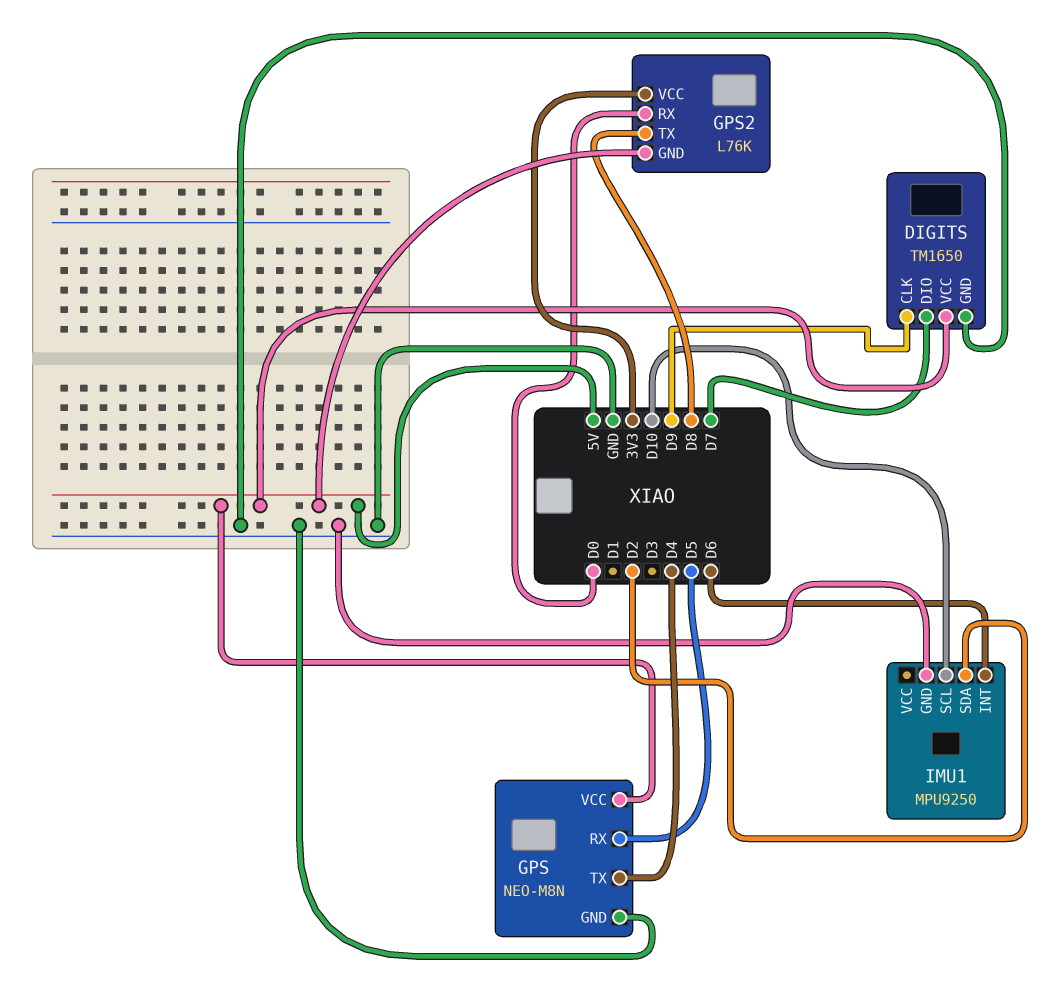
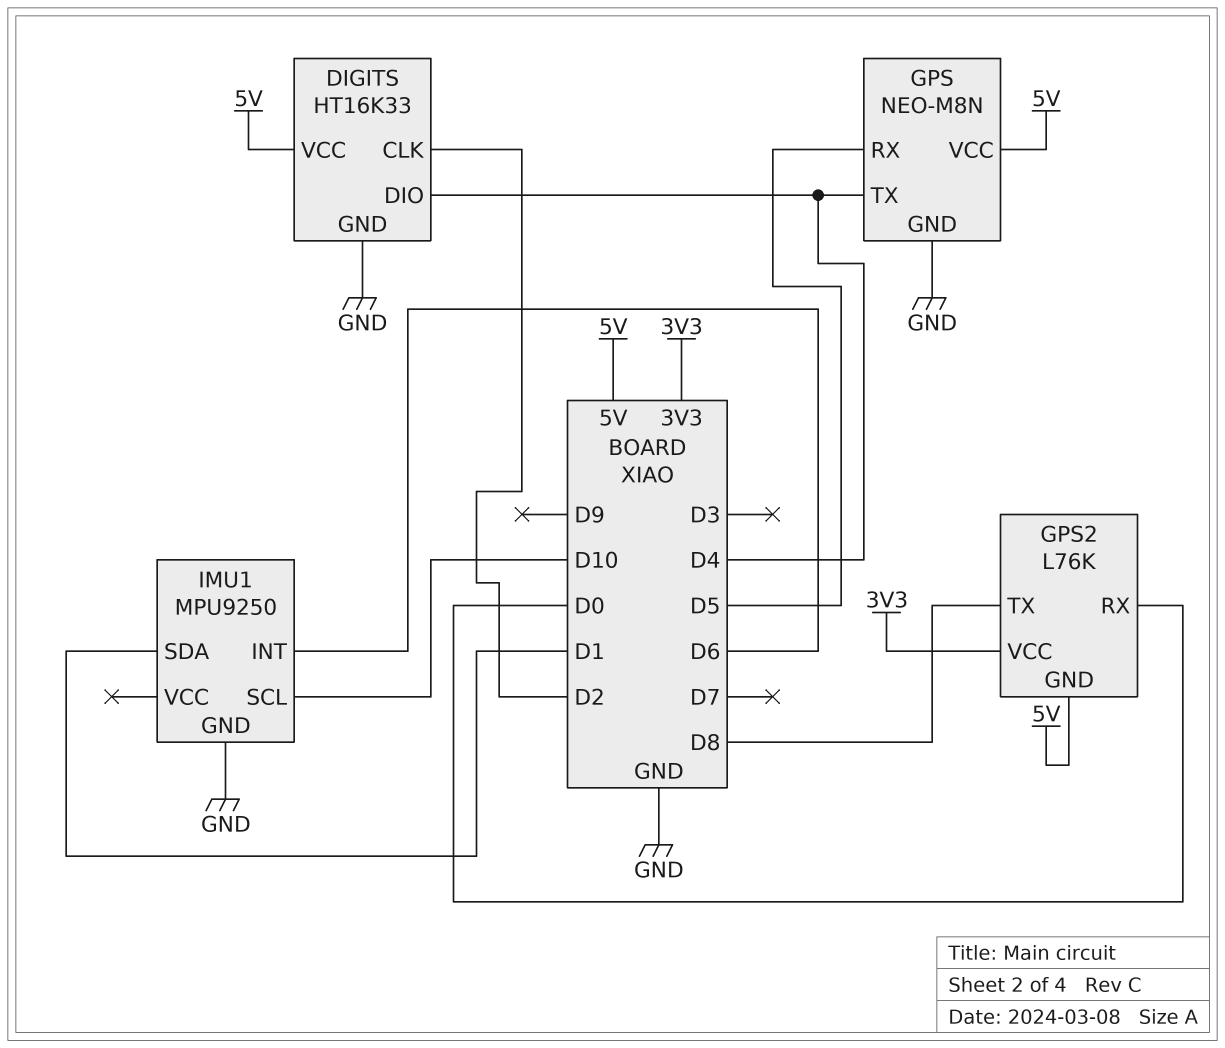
DIGITS: TM1650 -> HT16K33
DIGITS pin CLK: D9 -> D2
DIGITS pin DIO: D7 -> D4
IMU1 pin SDA: D2 -> D1

